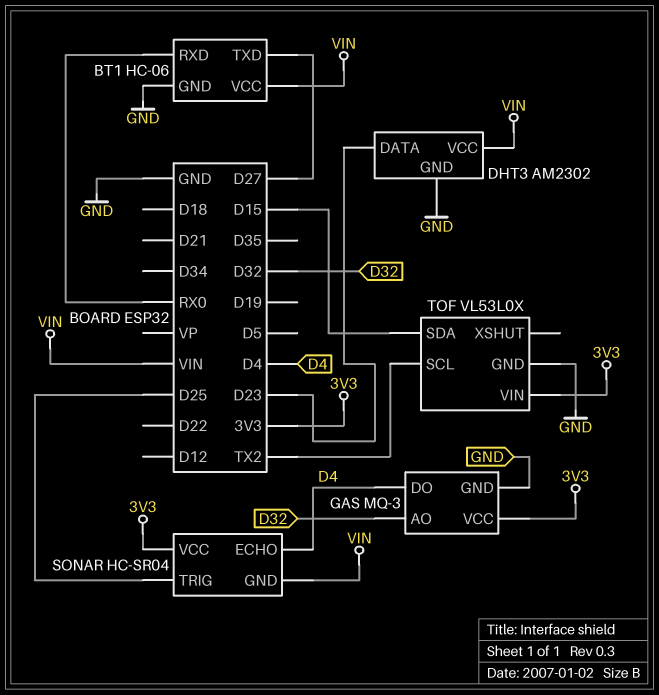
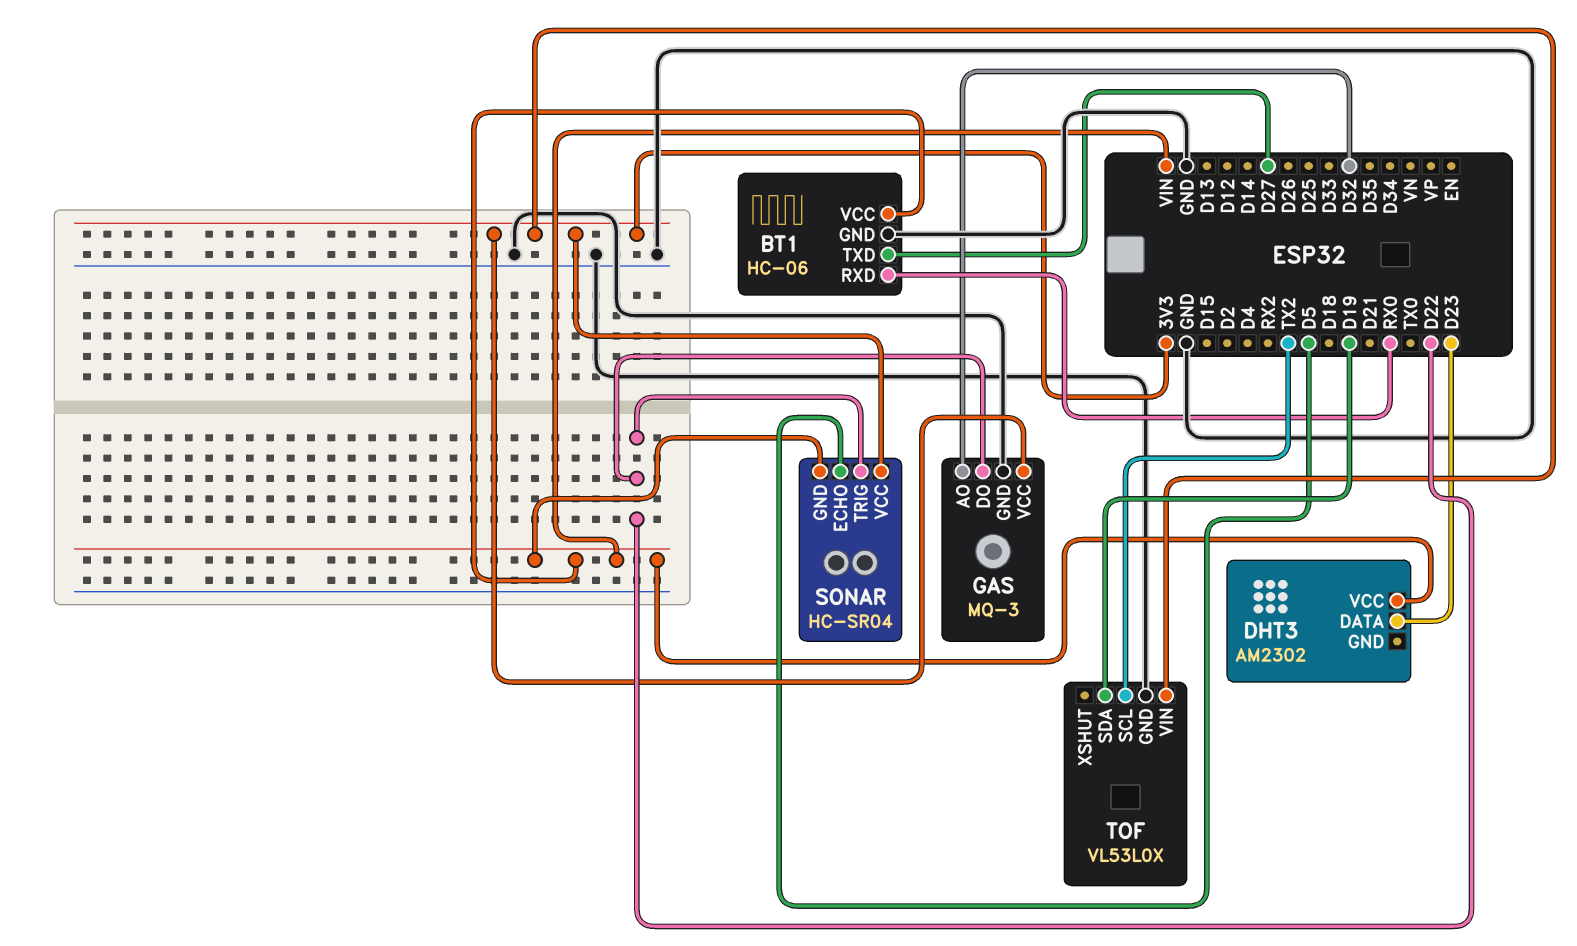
DHT3 pin GND: GND -> none
GAS pin DO: D4 -> D22
SONAR pin ECHO: D4 -> D5
SONAR pin TRIG: D25 -> D22
TOF pin SDA: D15 -> D19

